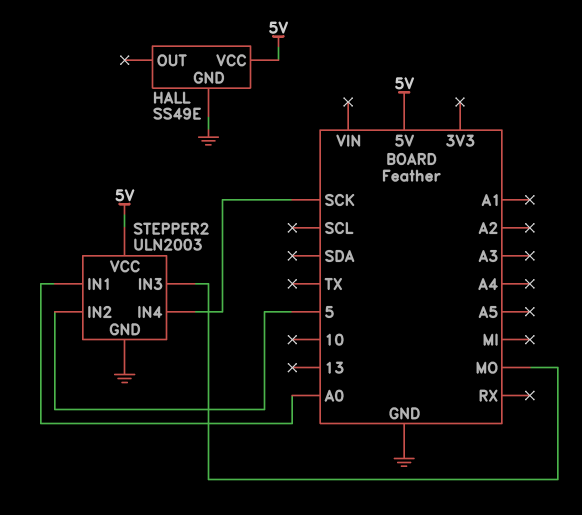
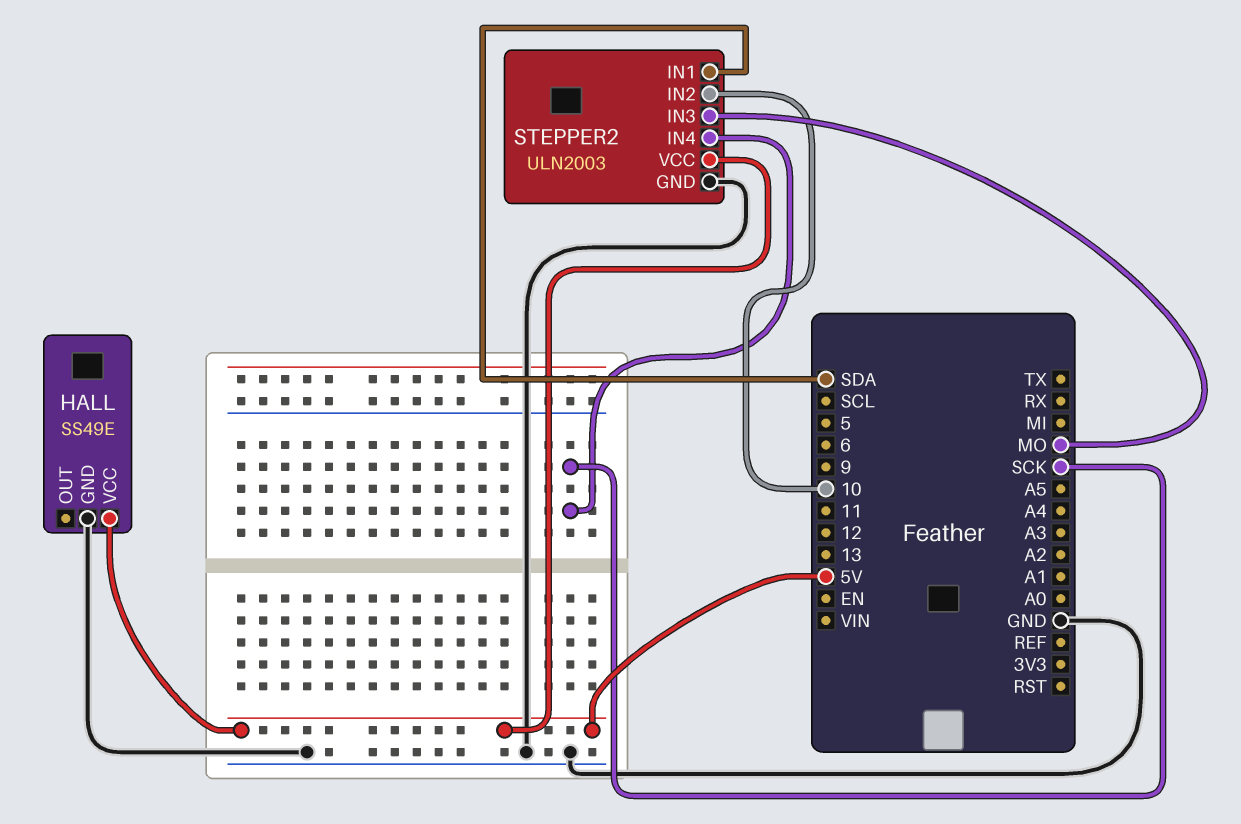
STEPPER2 pin IN1: A0 -> SDA
STEPPER2 pin IN2: 5 -> 10

